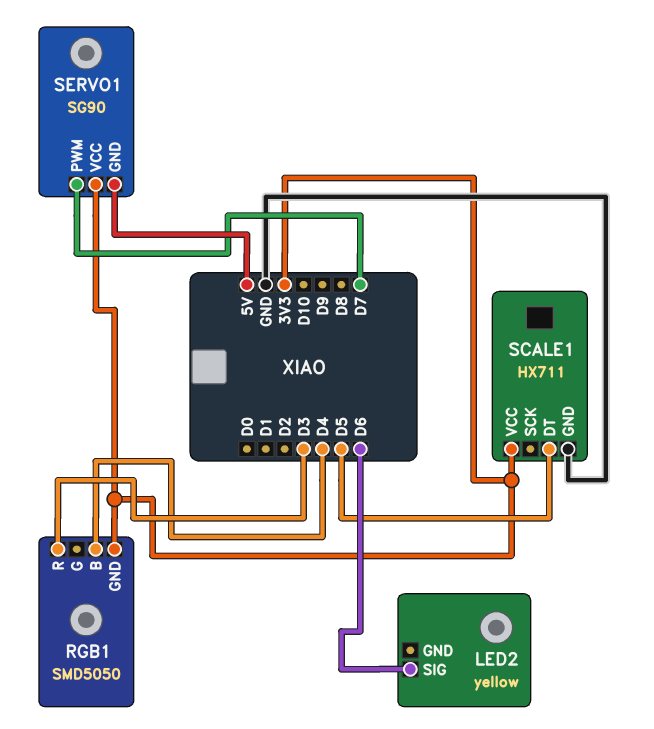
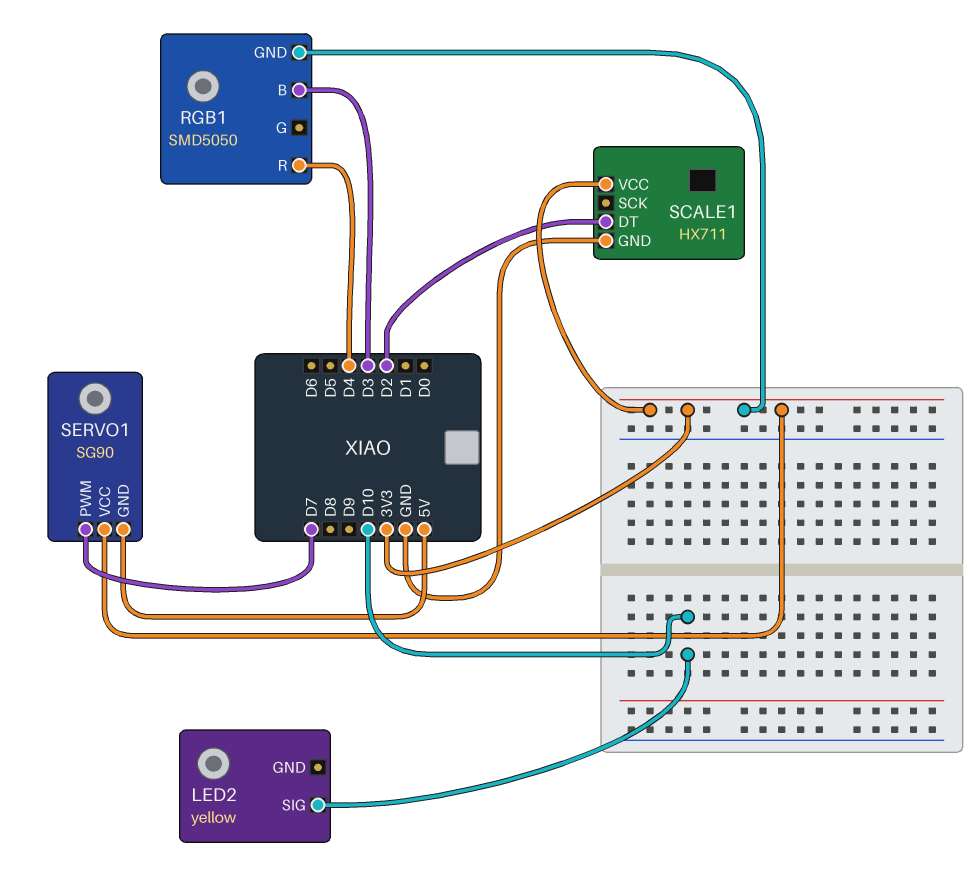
LED2 pin SIG: D6 -> D10
RGB1 pin B: D4 -> D3
RGB1 pin R: D3 -> D4
SCALE1 pin DT: D5 -> D2

